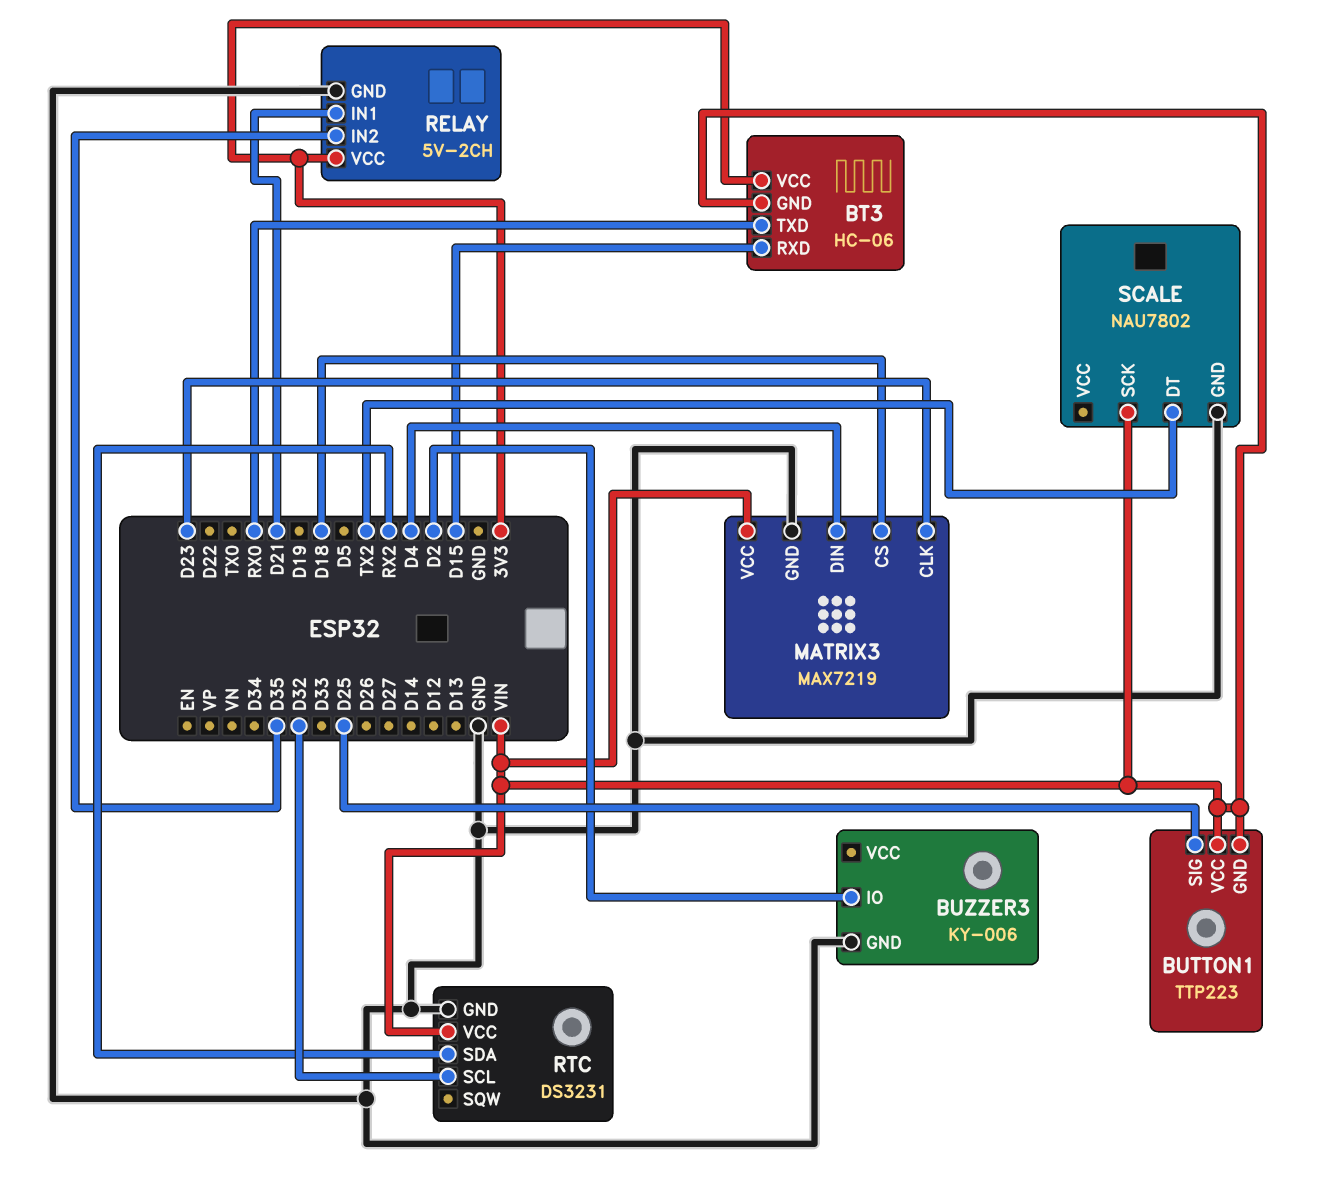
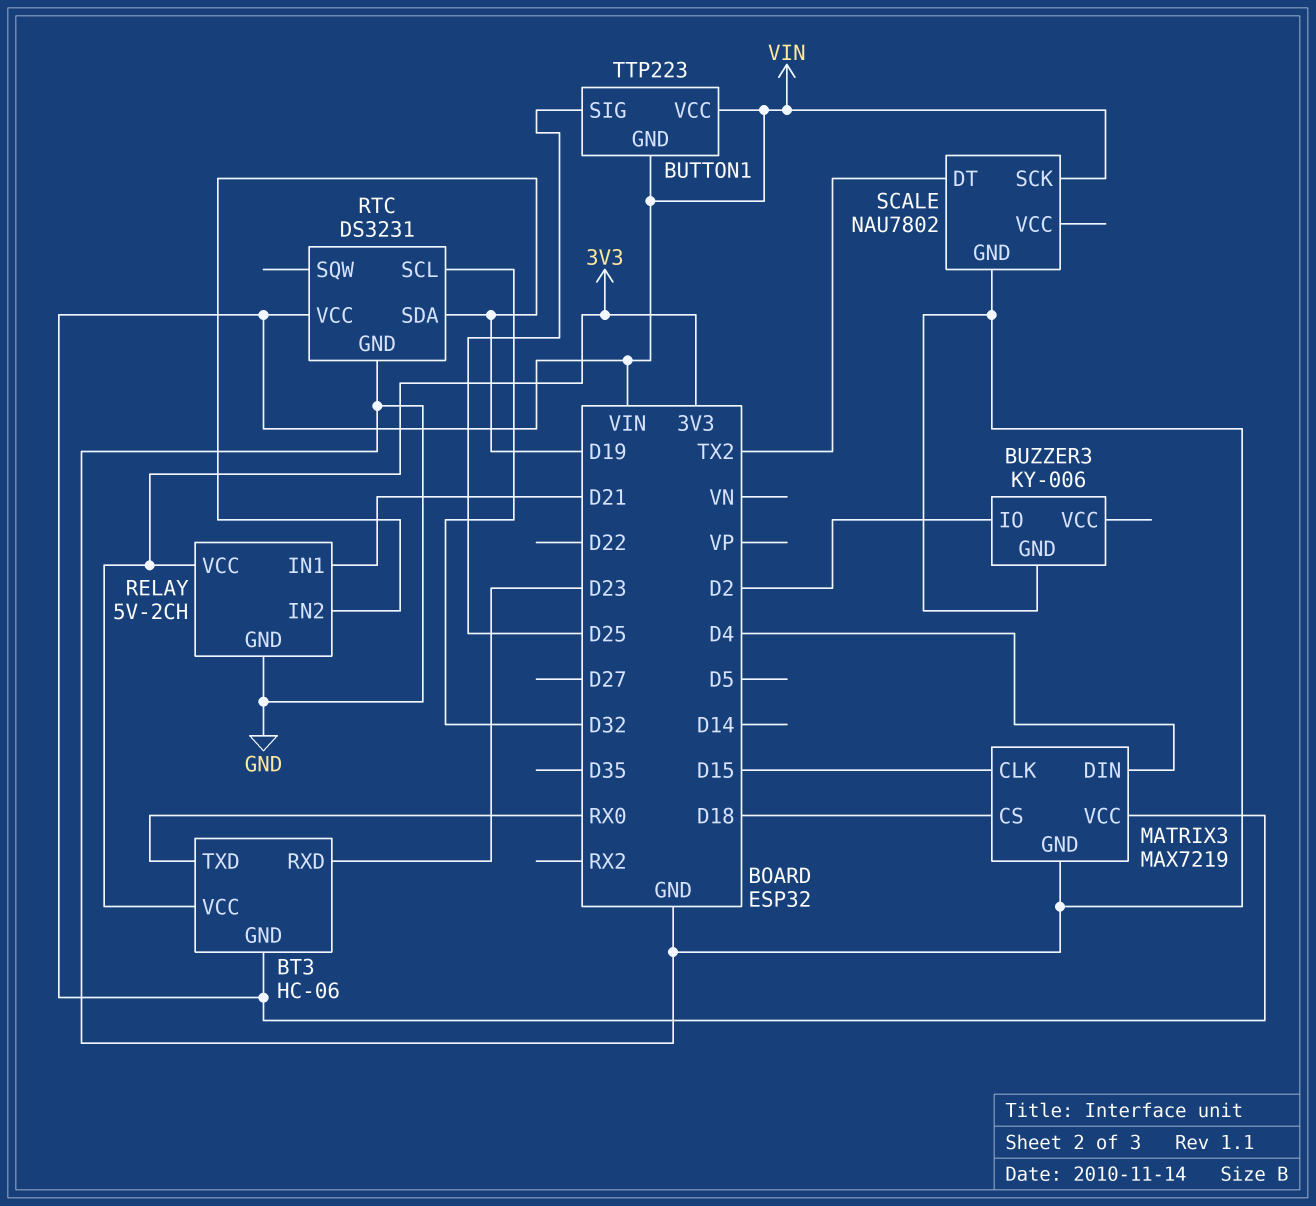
BT3 pin RXD: D15 -> D23
MATRIX3 pin CLK: D23 -> D15
RELAY pin IN2: D35 -> D19
RTC pin SDA: RX2 -> D19

